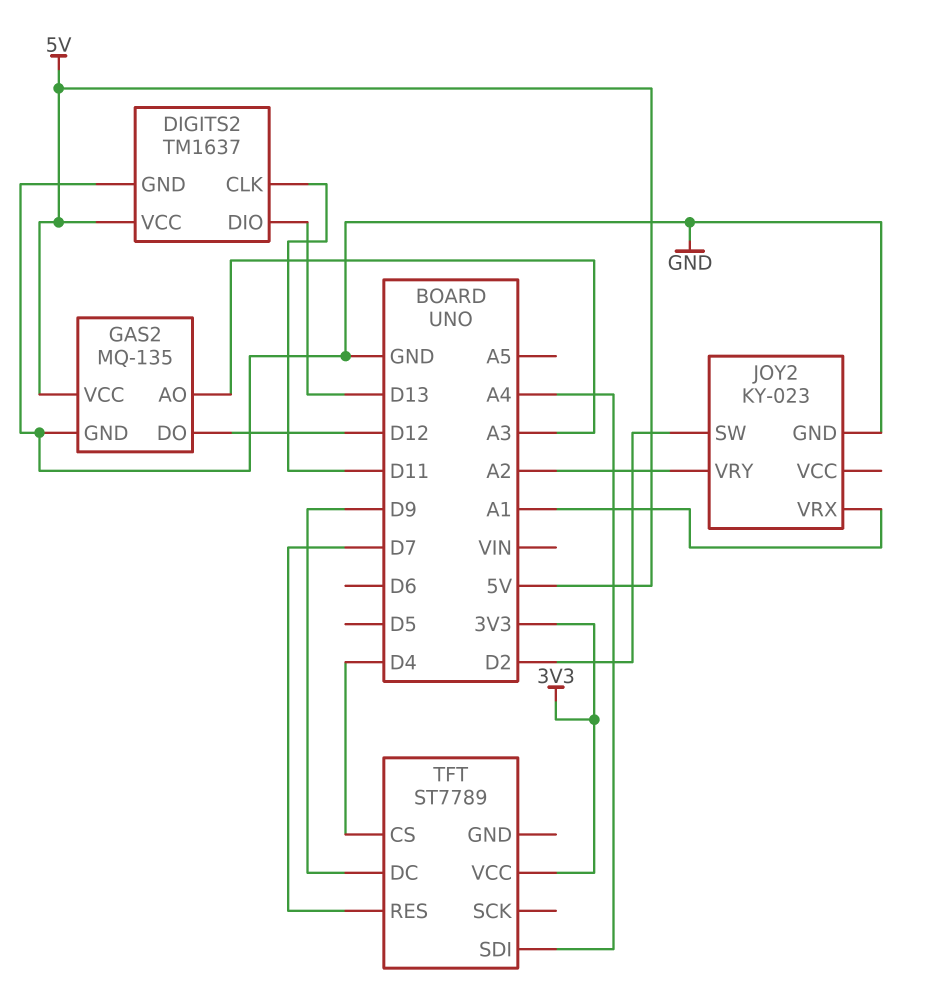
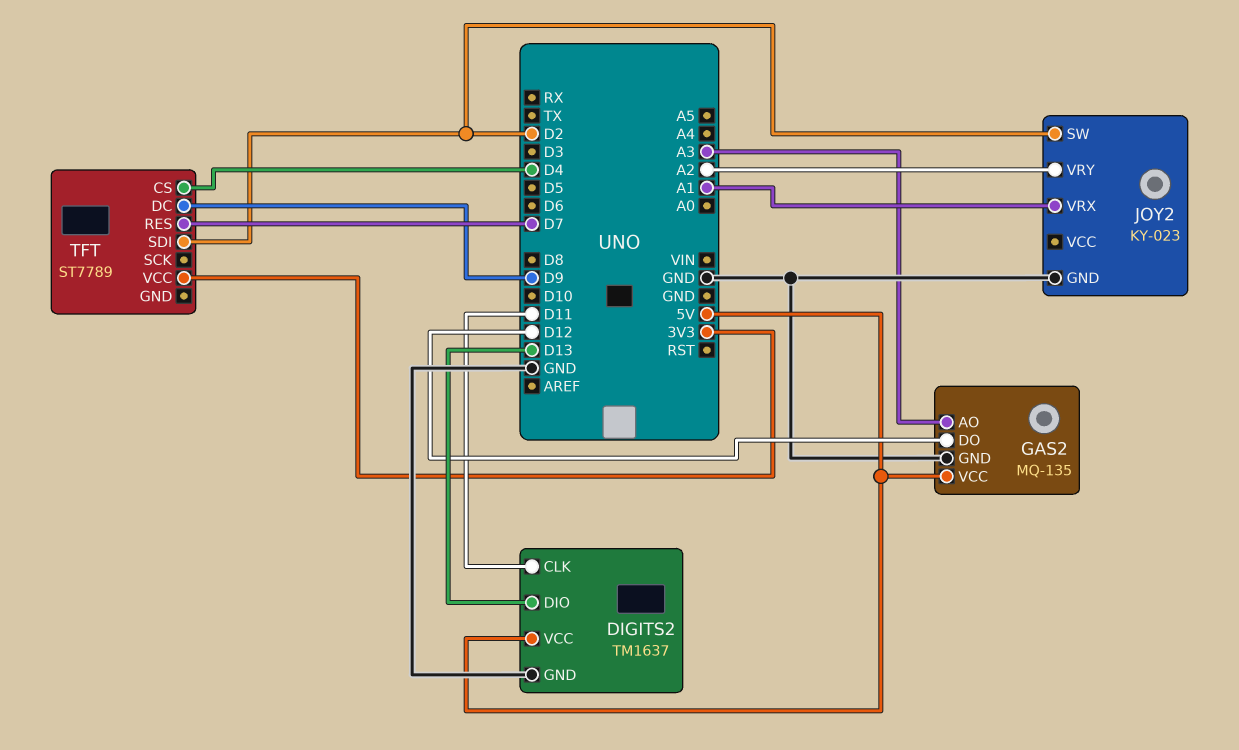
TFT pin SDI: A4 -> D2

